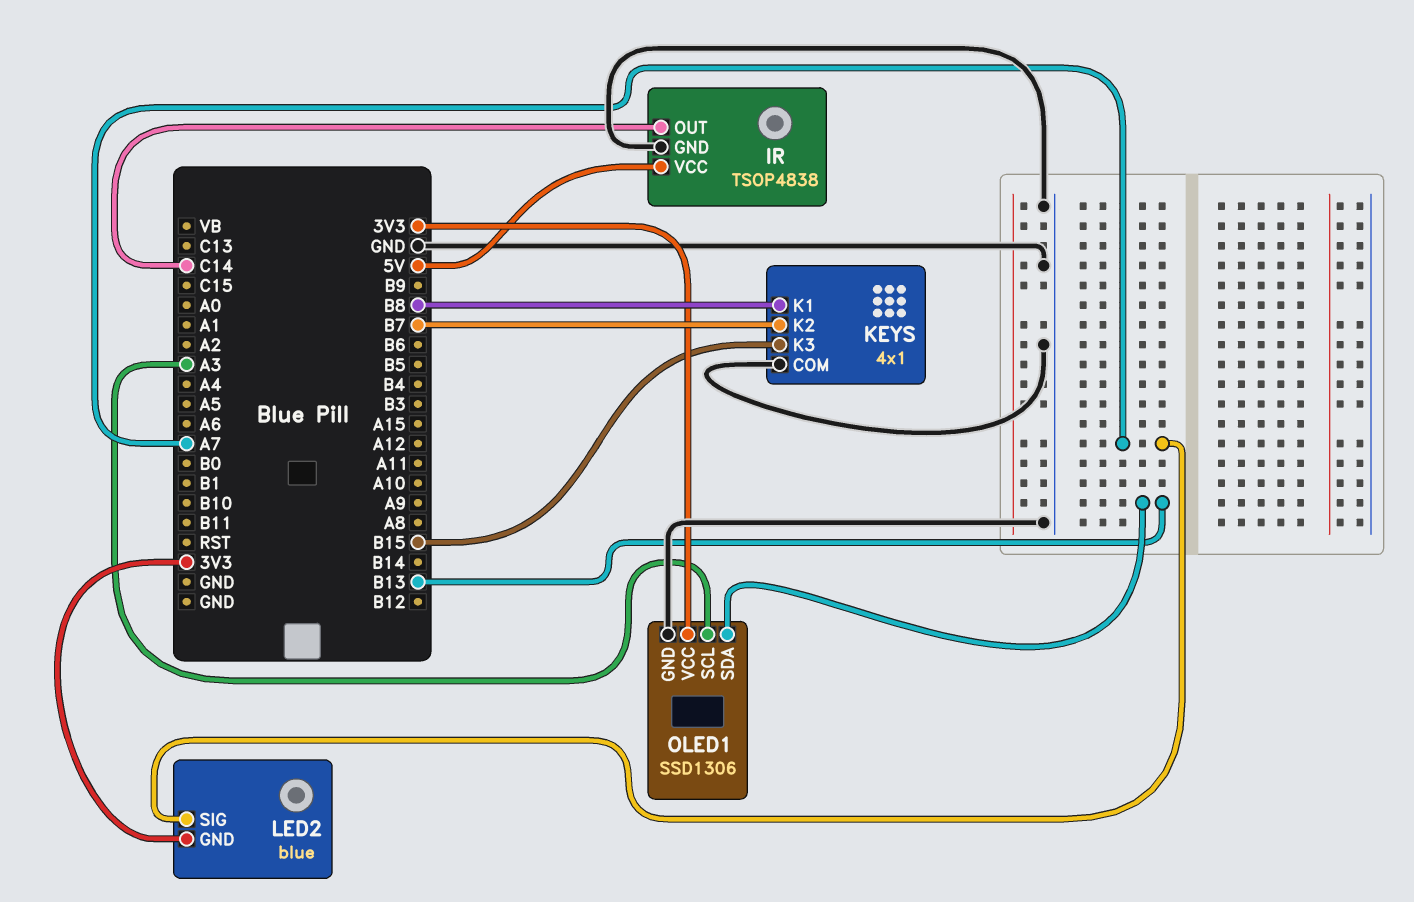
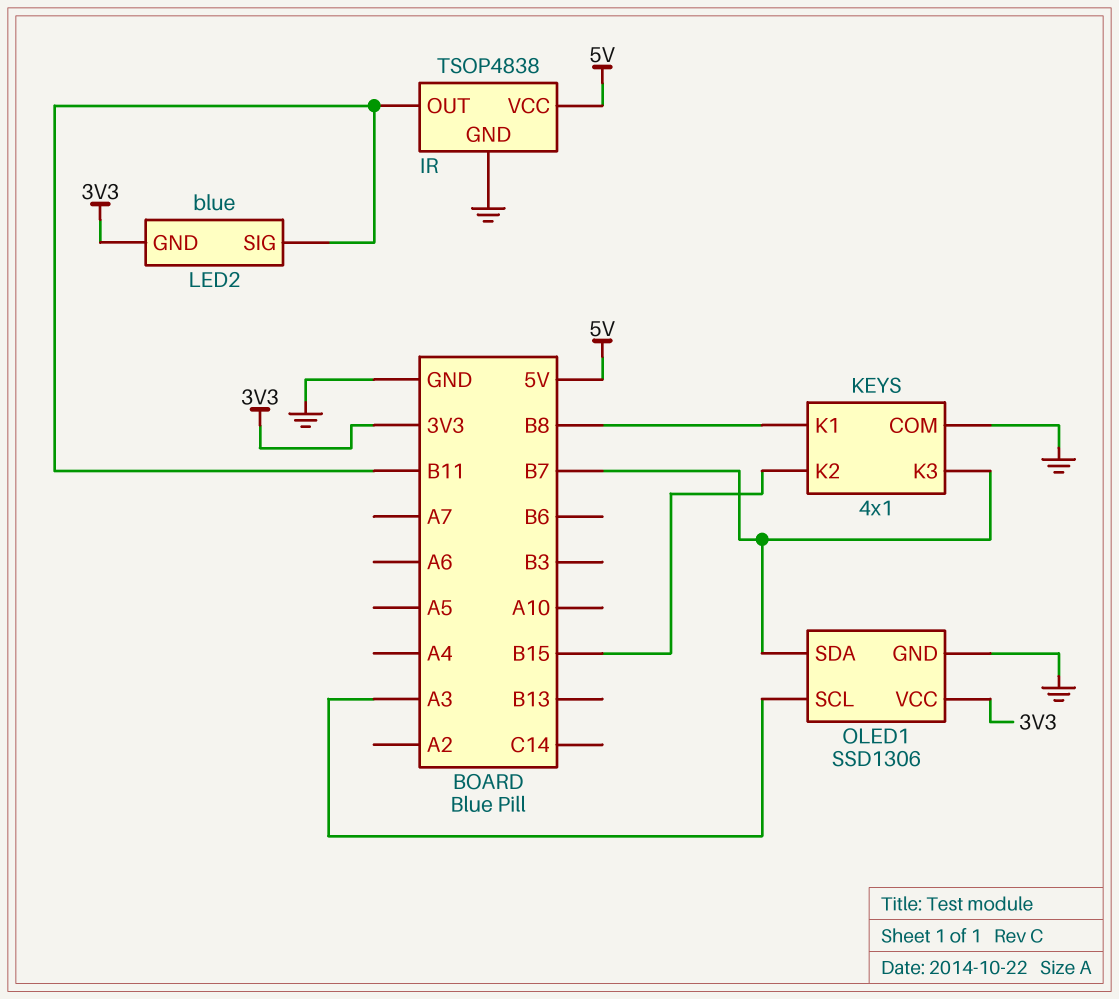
IR pin OUT: C14 -> B11
KEYS pin K2: B7 -> B15
KEYS pin K3: B15 -> B7
LED2 pin SIG: A7 -> B11
OLED1 pin SDA: B13 -> B7

